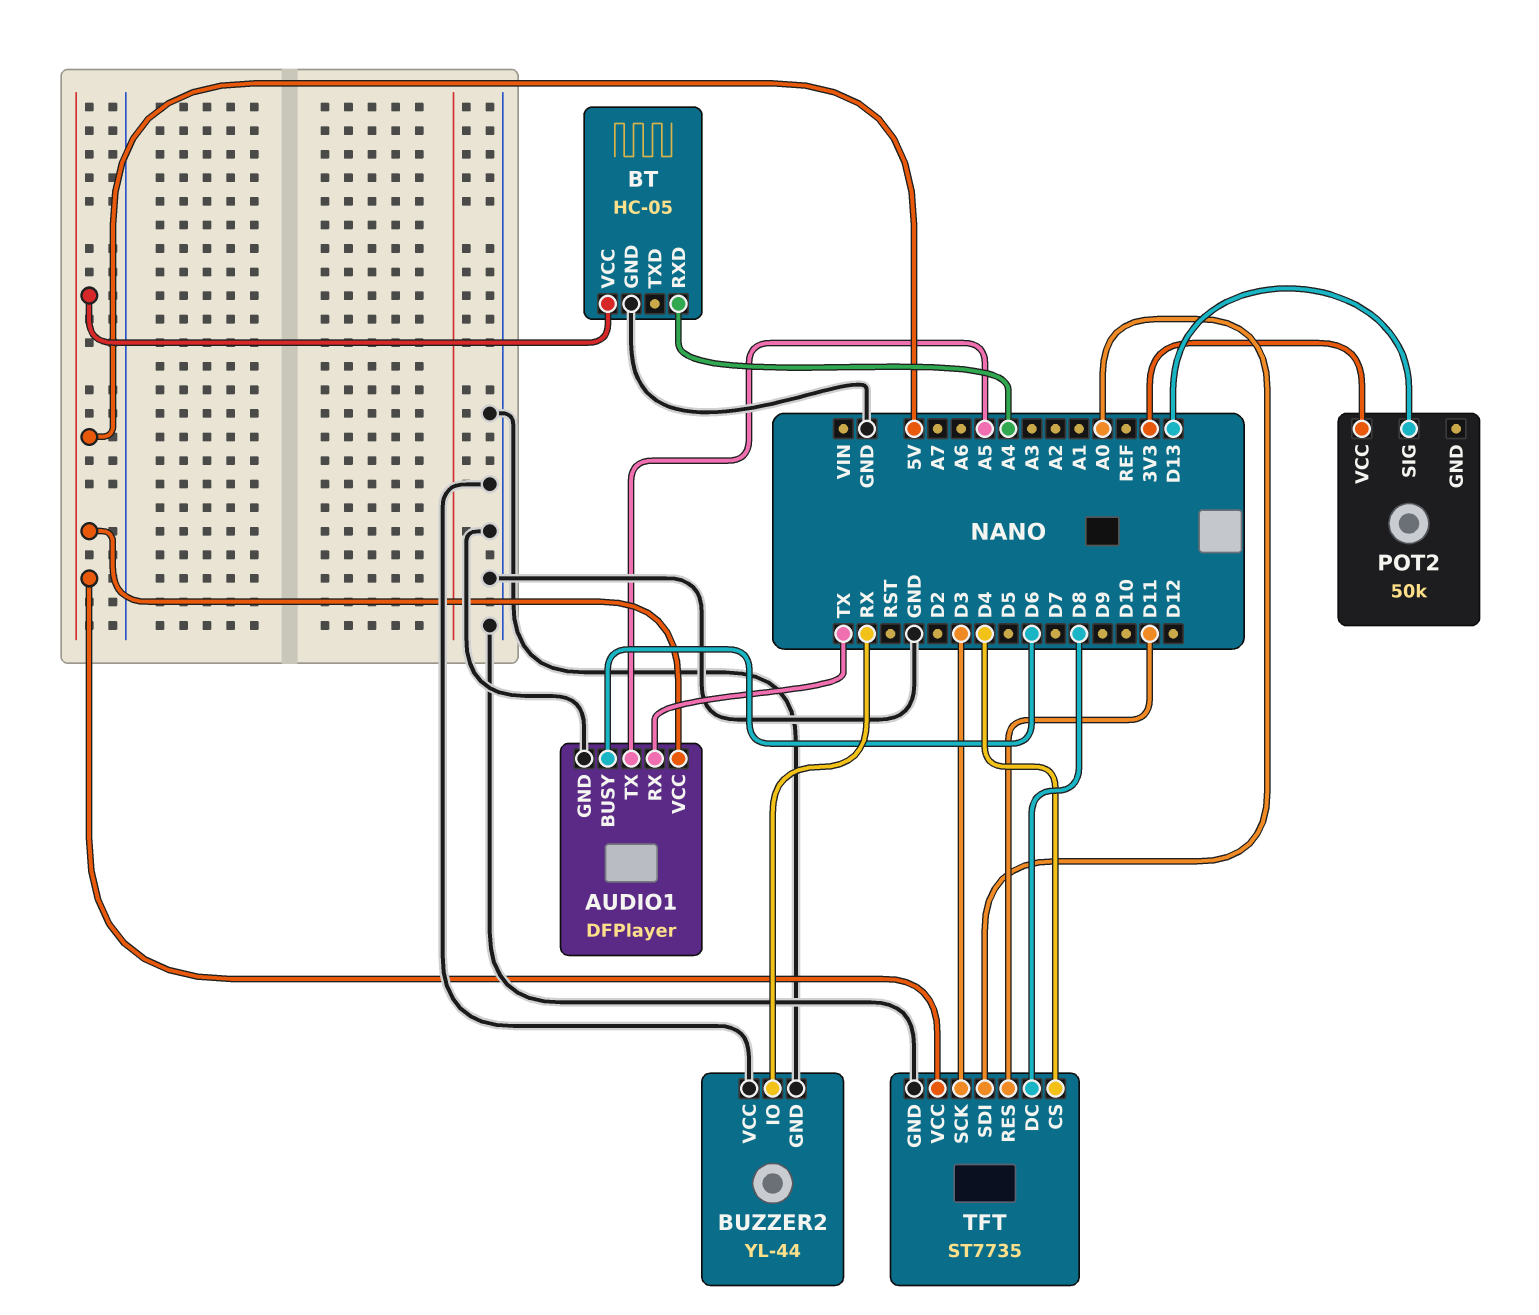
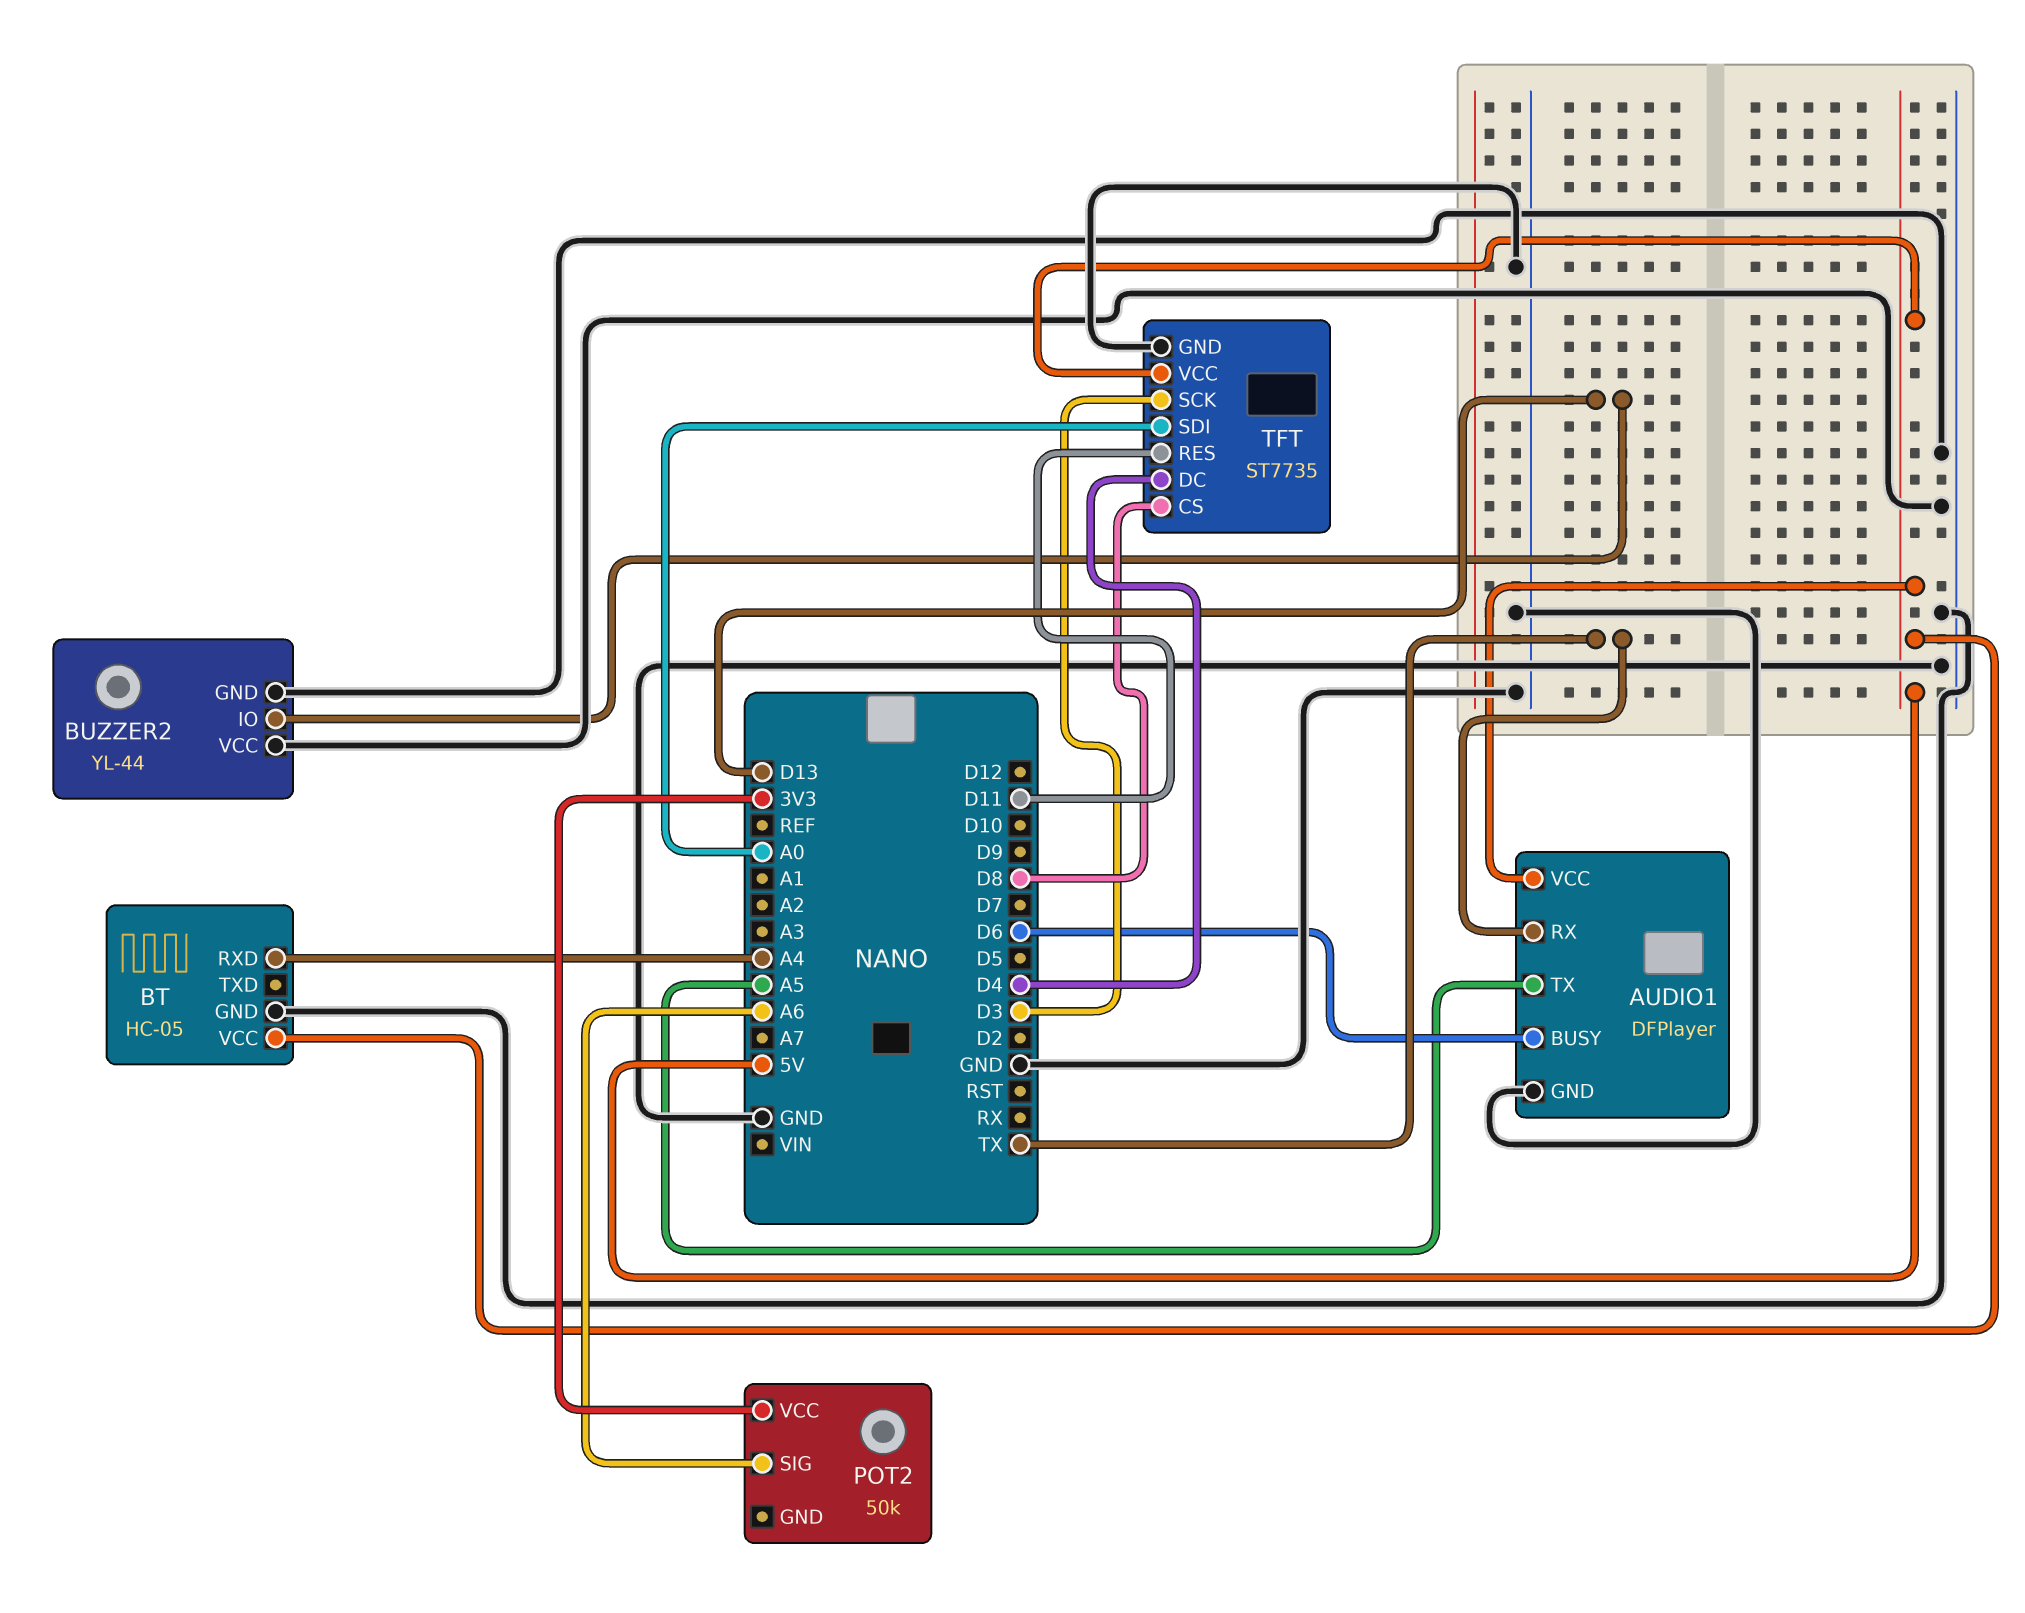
BUZZER2 pin IO: RX -> D13
POT2 pin SIG: D13 -> A6
TFT pin CS: D4 -> D8
TFT pin DC: D8 -> D4

